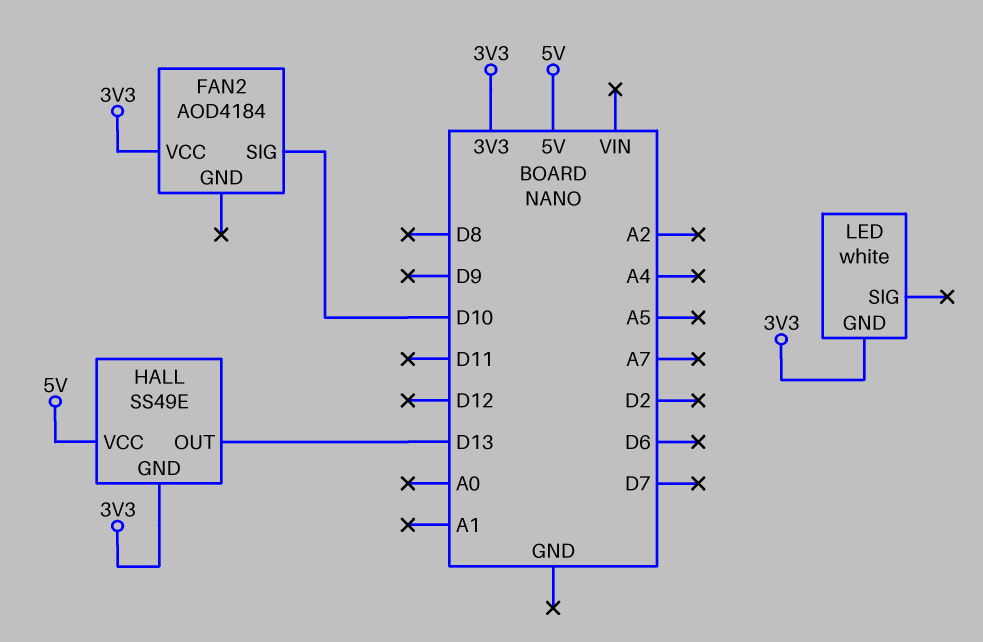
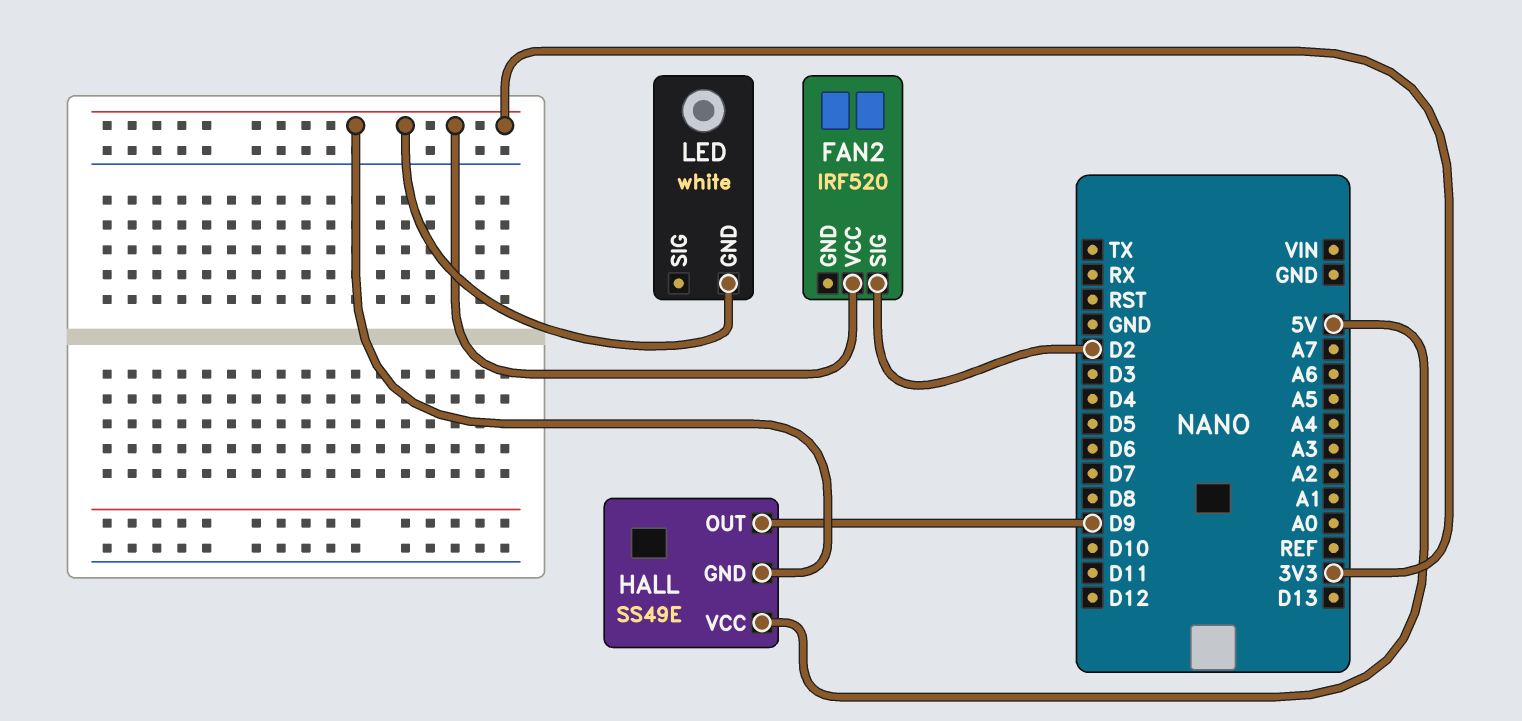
FAN2: AOD4184 -> IRF520
FAN2 pin SIG: D10 -> D2
HALL pin OUT: D13 -> D9

